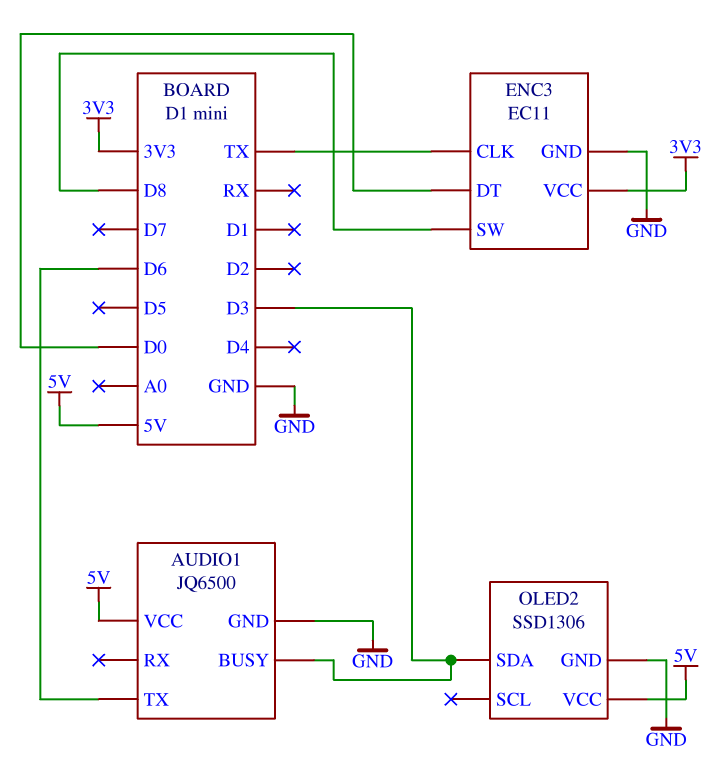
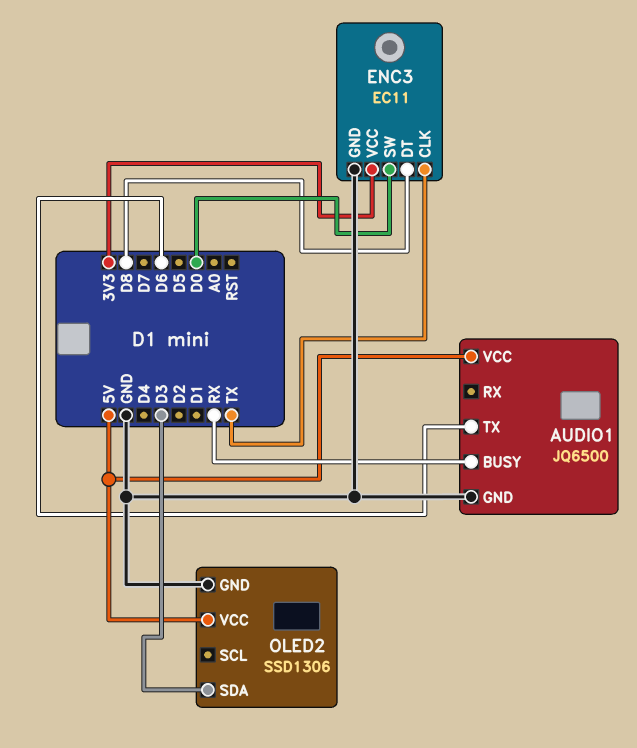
AUDIO1 pin BUSY: D3 -> RX
ENC3 pin DT: D0 -> D8
ENC3 pin SW: D8 -> D0

